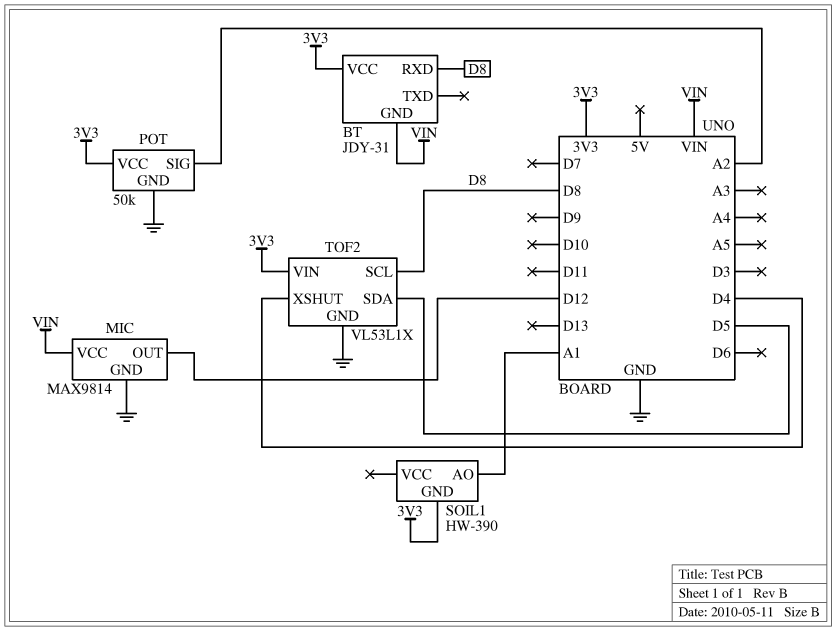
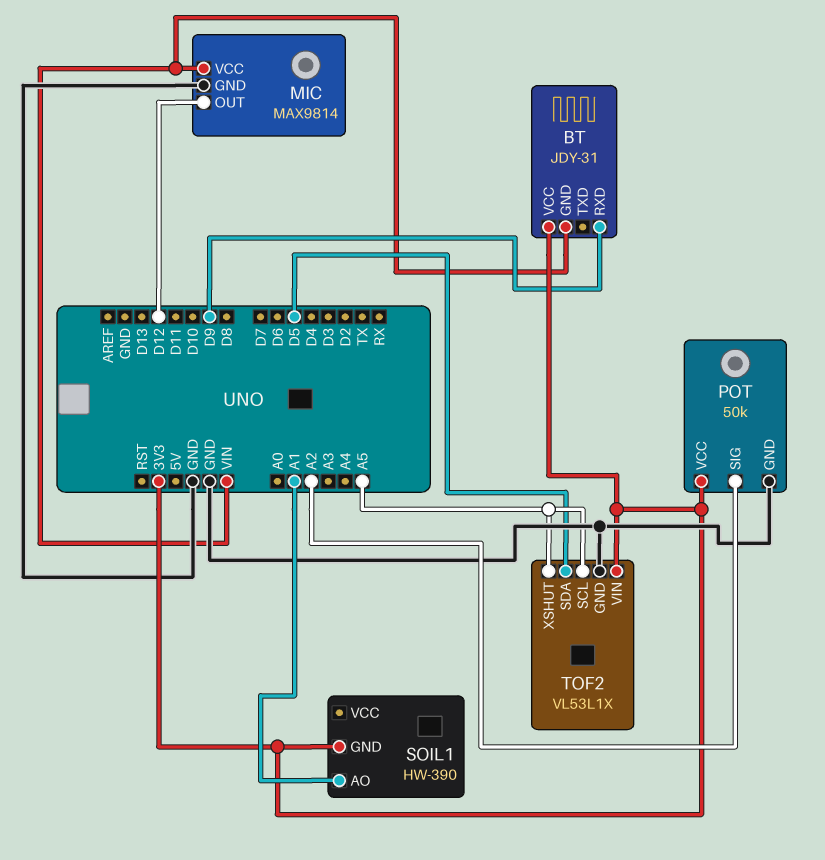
BT pin RXD: D8 -> D9
TOF2 pin SCL: D8 -> A5
TOF2 pin XSHUT: D4 -> A5

